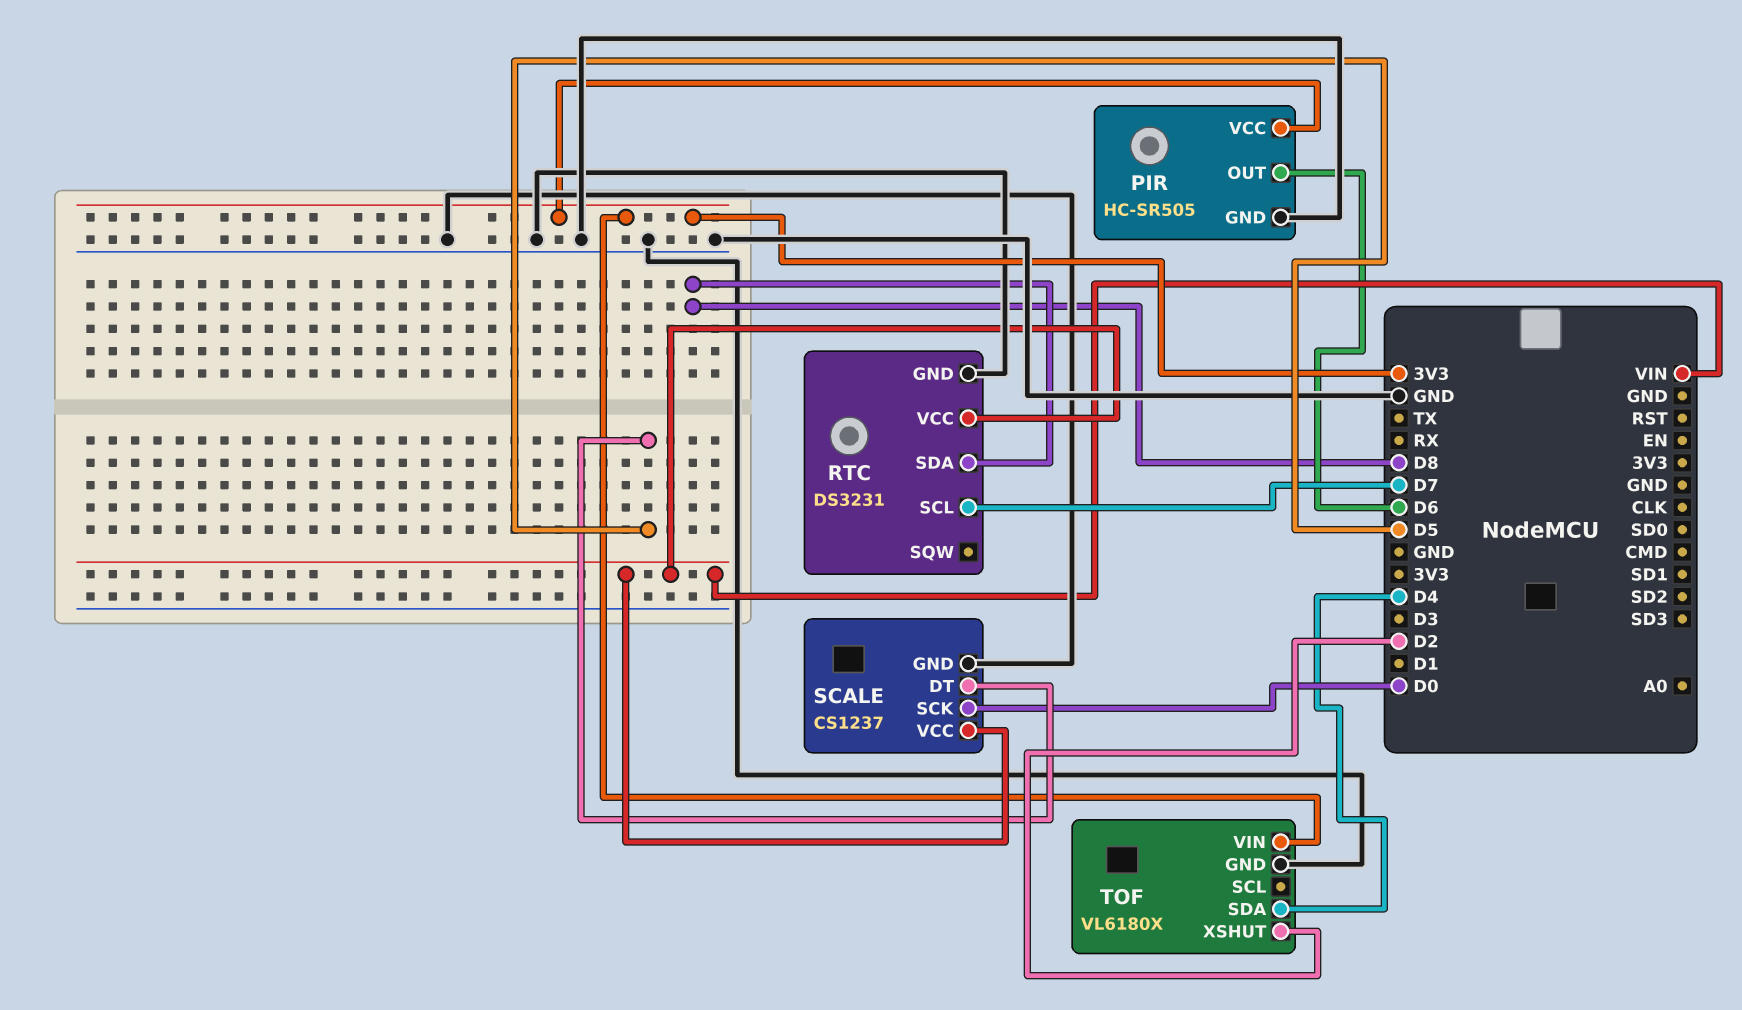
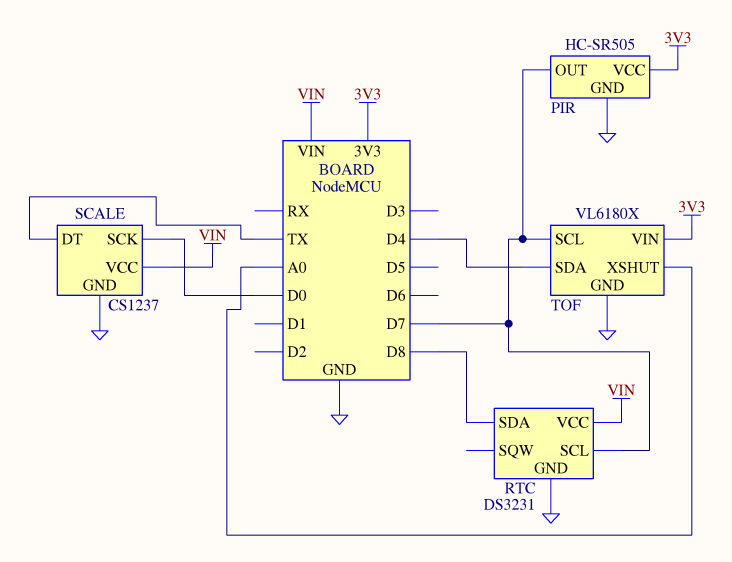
PIR pin OUT: D6 -> D7
SCALE pin DT: D5 -> TX
TOF pin SCL: none -> D7
TOF pin XSHUT: D2 -> A0

